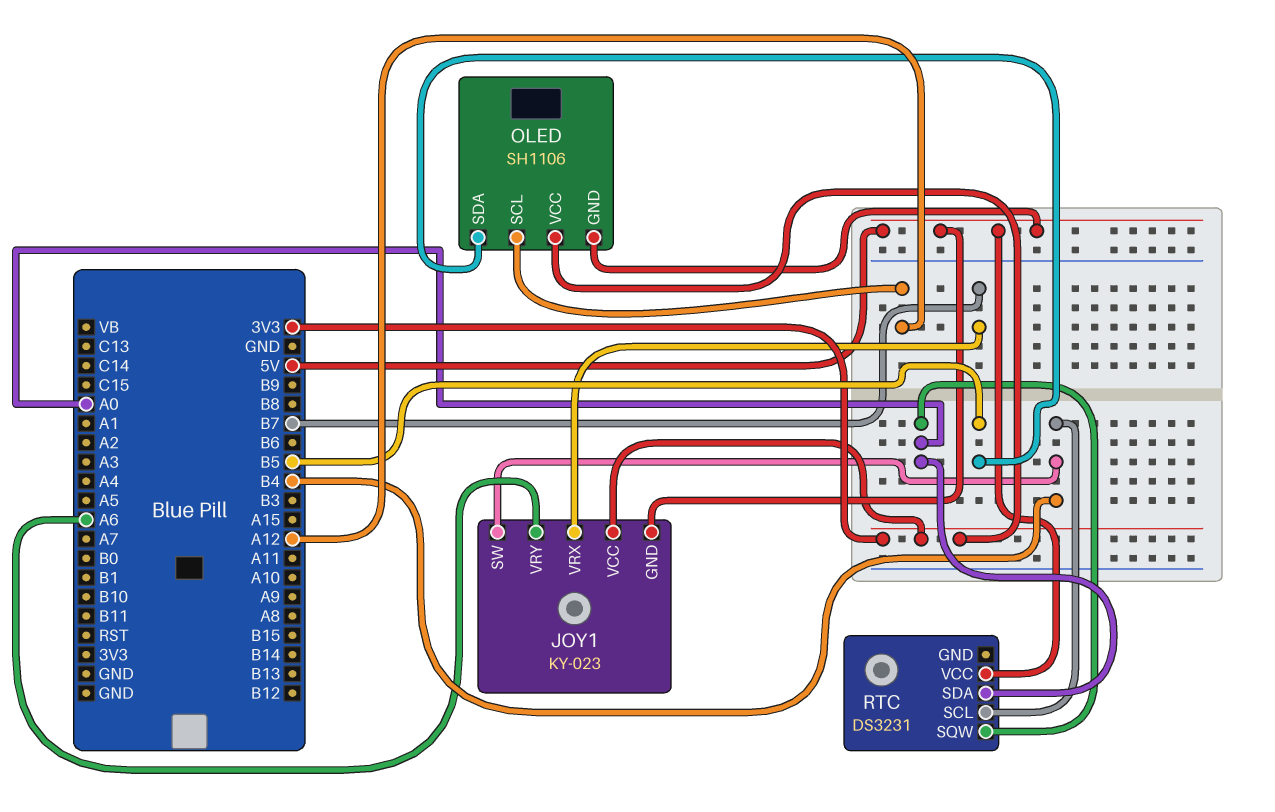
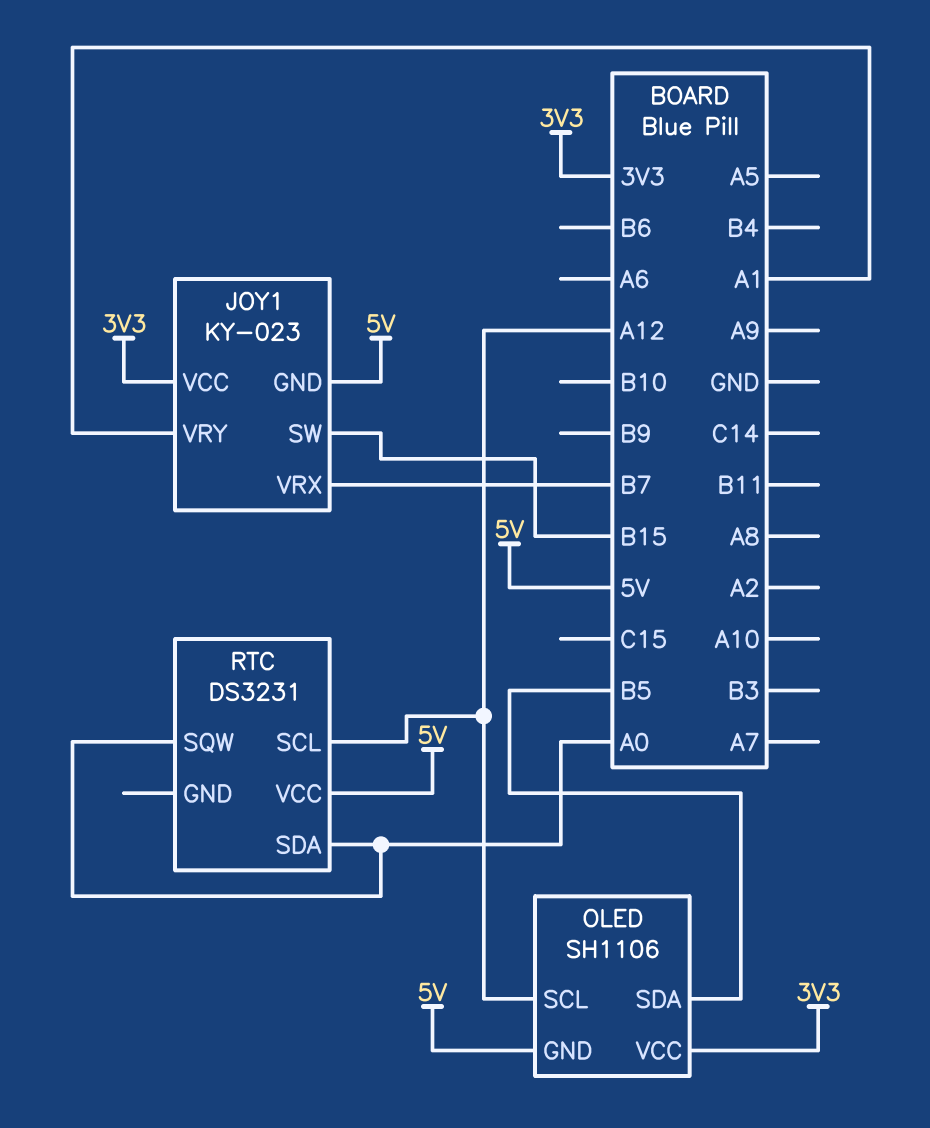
JOY1 pin SW: B4 -> B15
JOY1 pin VRY: A6 -> A1
RTC pin SCL: B4 -> A12

